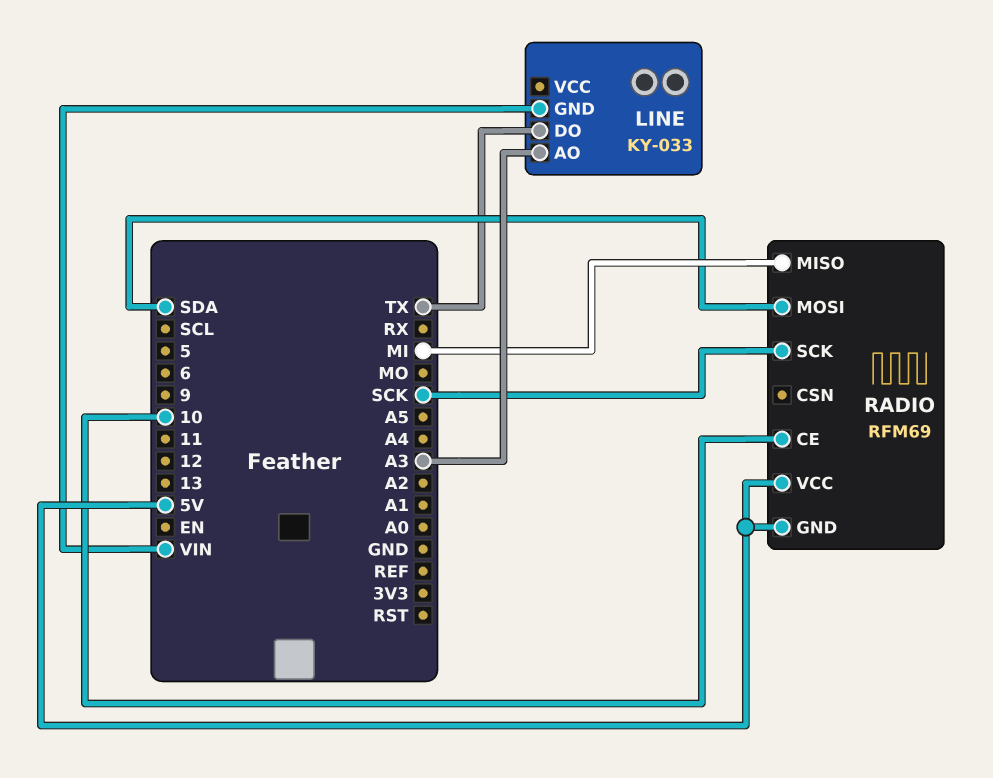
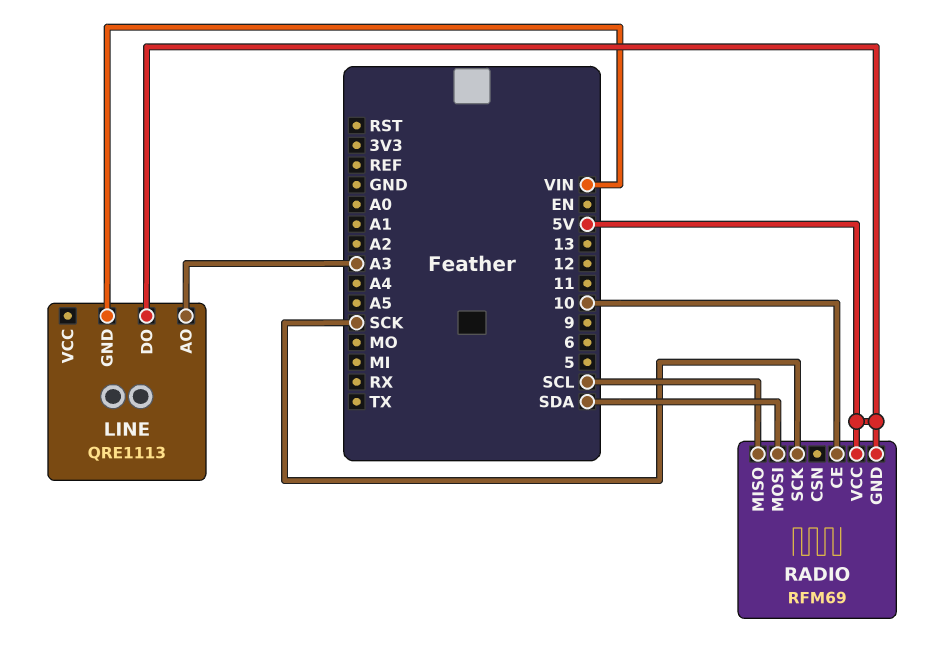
LINE: KY-033 -> QRE1113
LINE pin DO: TX -> 5V
RADIO pin MISO: MI -> SCL

